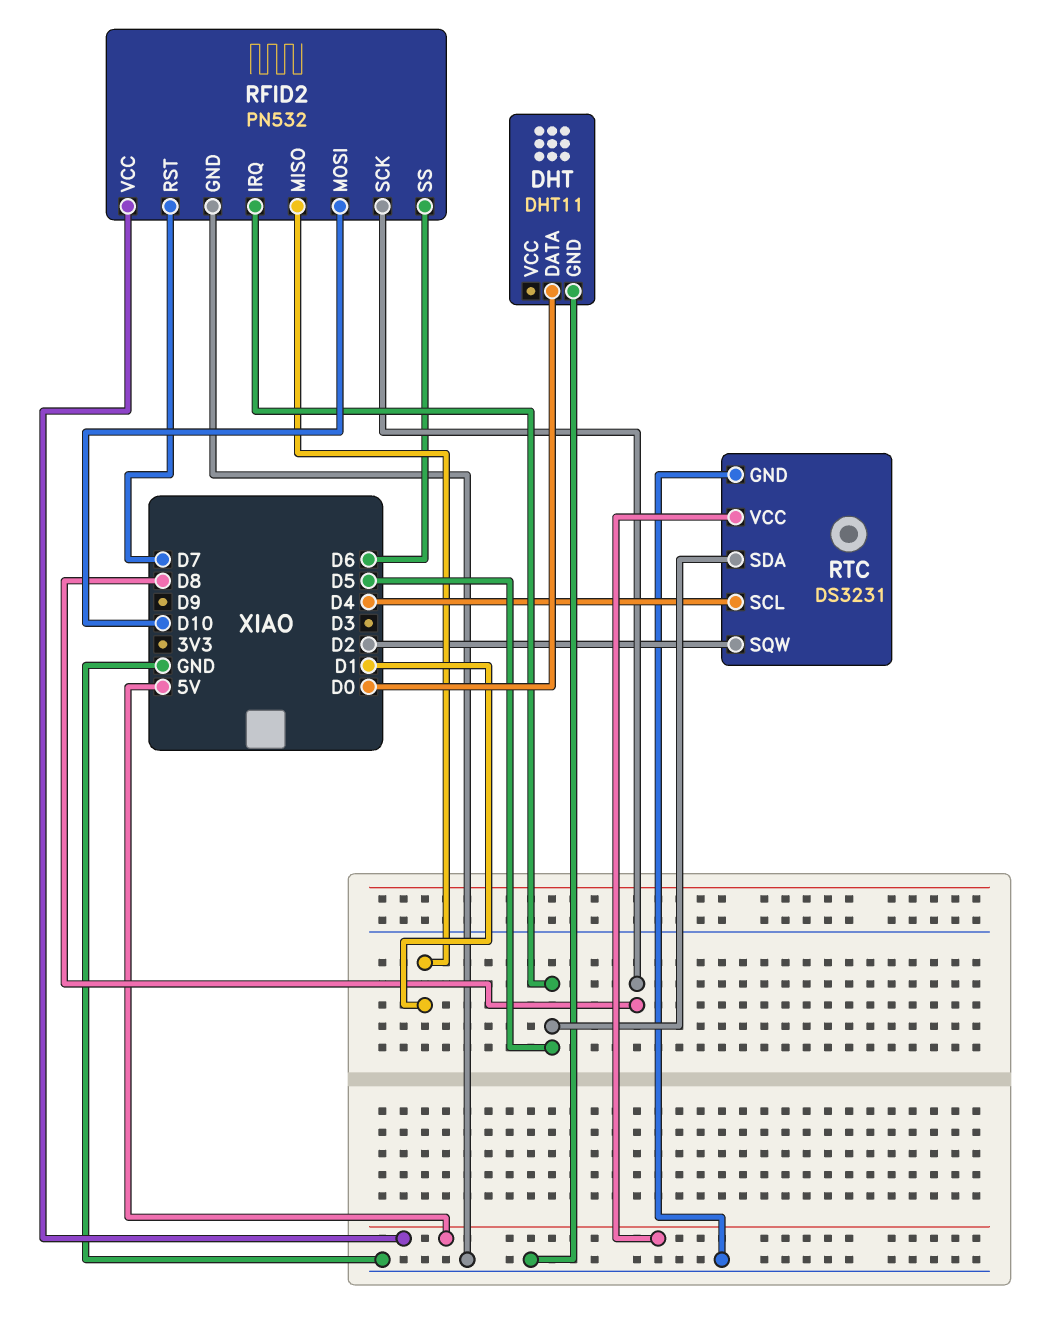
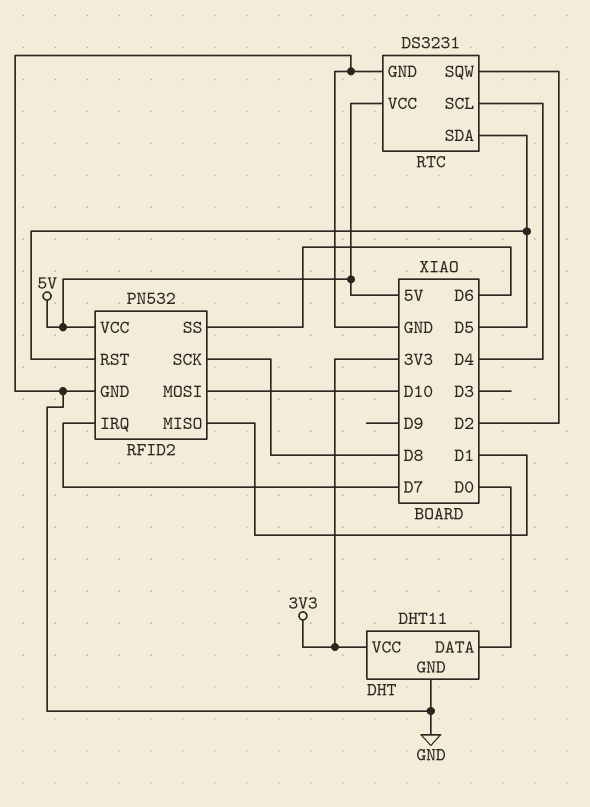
DHT pin VCC: none -> 3V3
RFID2 pin IRQ: D5 -> D7
RFID2 pin RST: D7 -> D5

